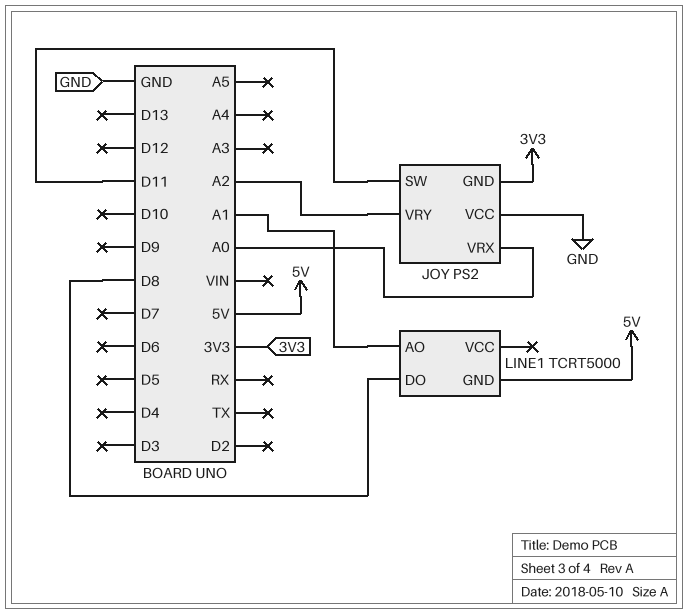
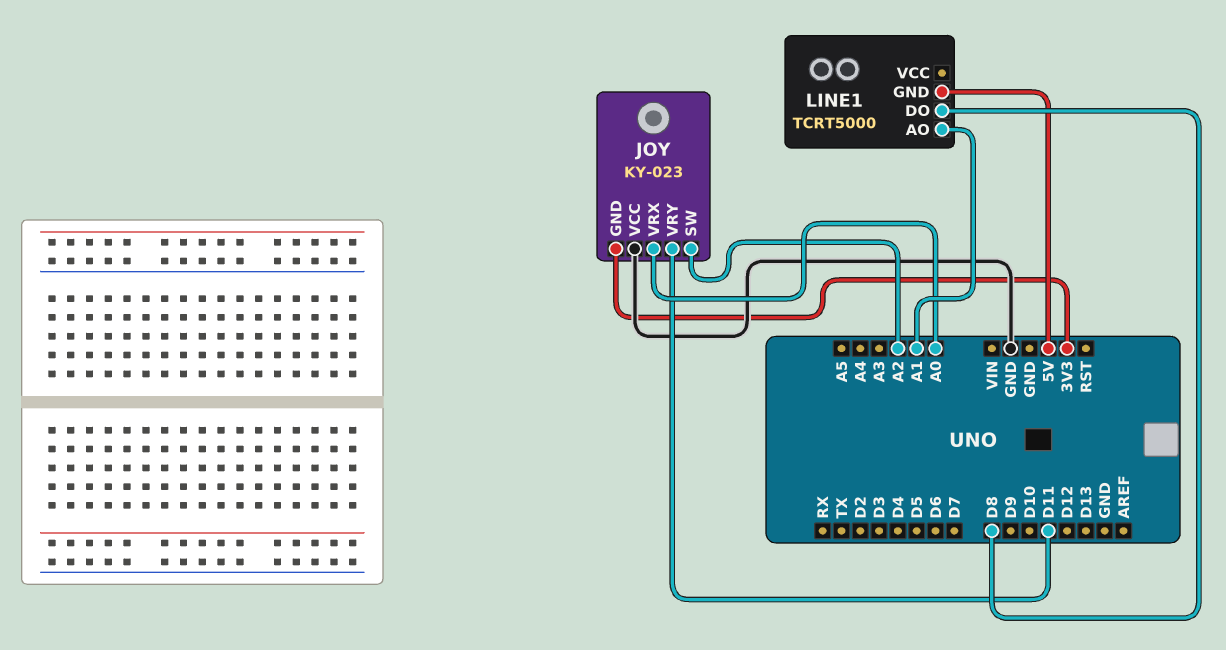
JOY: PS2 -> KY-023
JOY pin SW: D11 -> A2
JOY pin VRY: A2 -> D11

